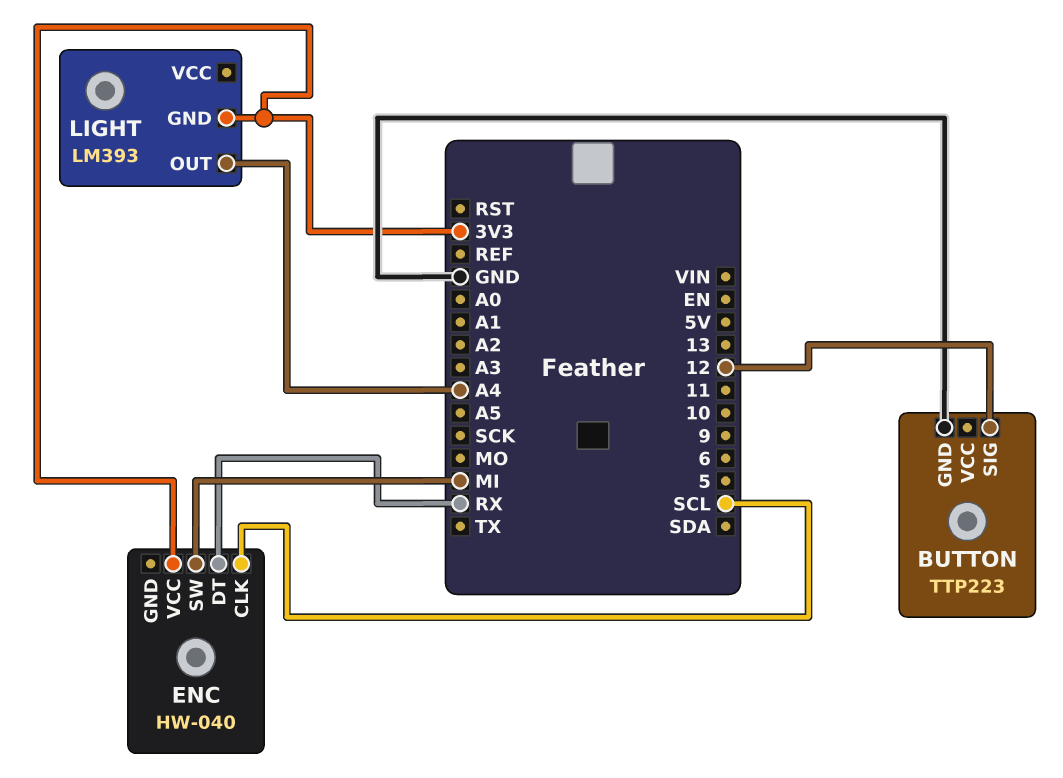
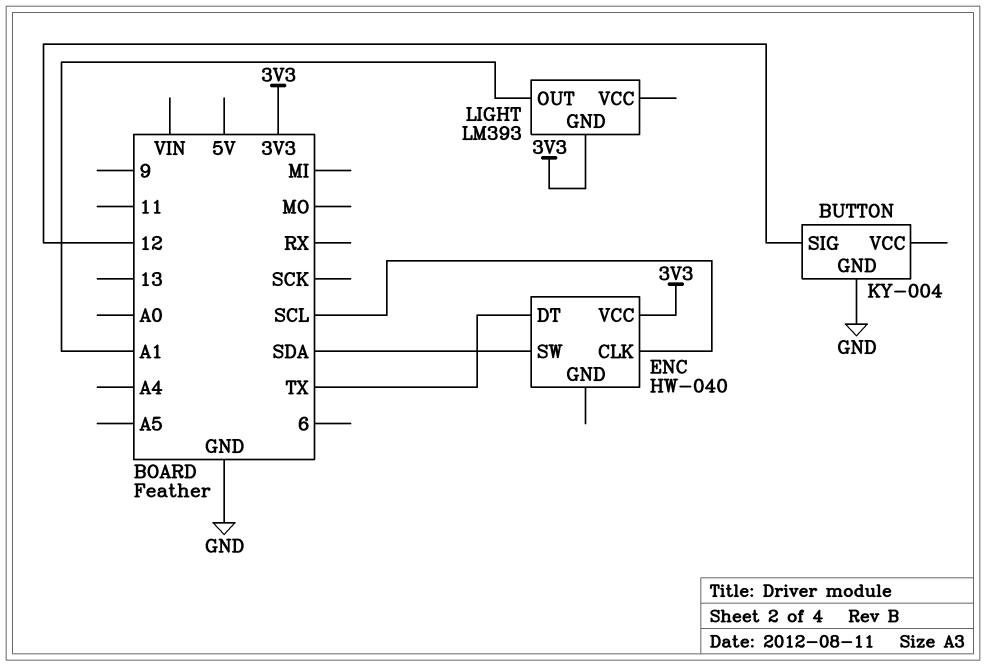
BUTTON: TTP223 -> KY-004
ENC pin DT: RX -> TX
ENC pin SW: MI -> SDA
LIGHT pin OUT: A4 -> A1

